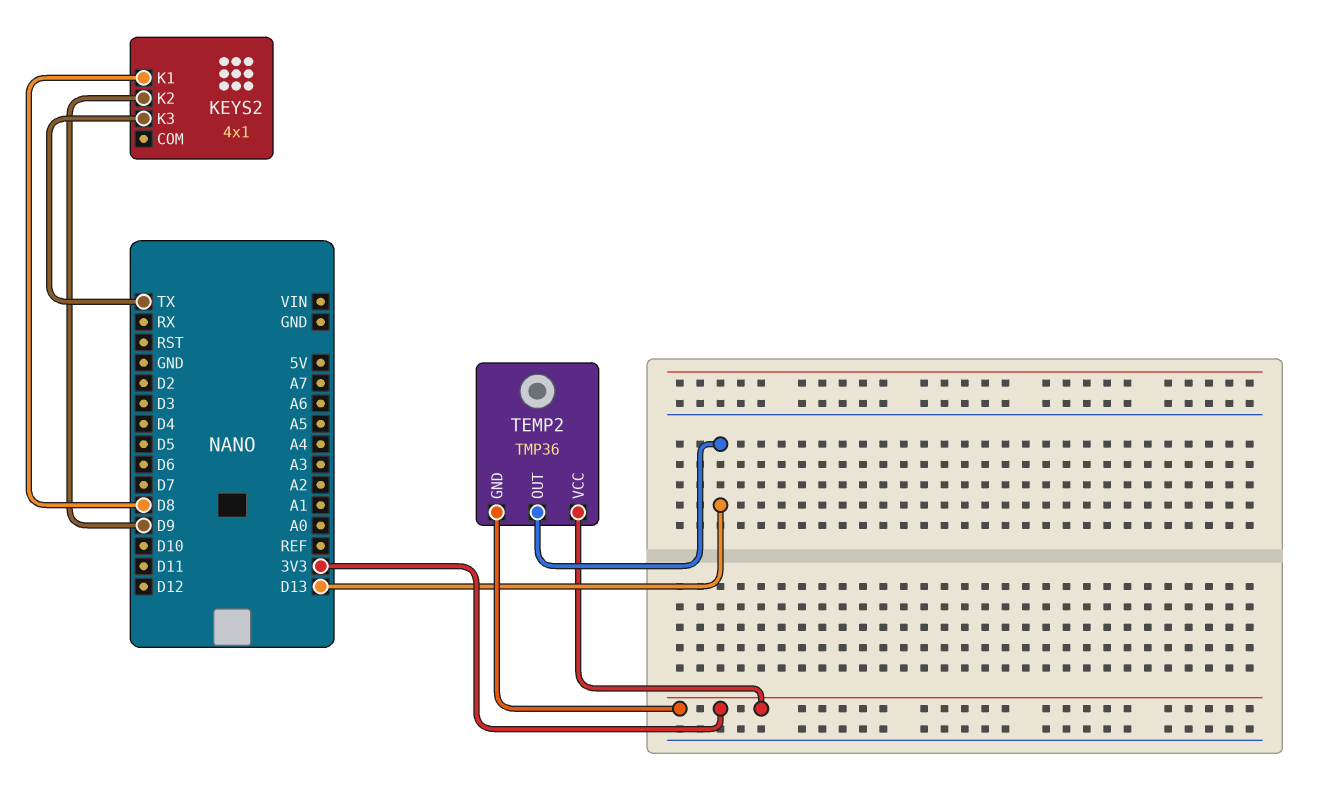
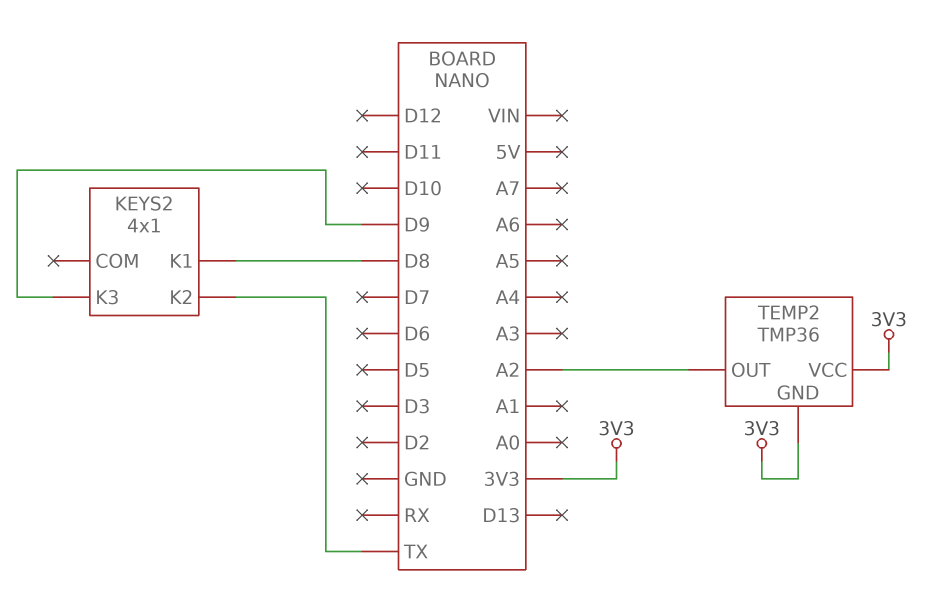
KEYS2 pin K2: D9 -> TX
KEYS2 pin K3: TX -> D9
TEMP2 pin OUT: D13 -> A2

